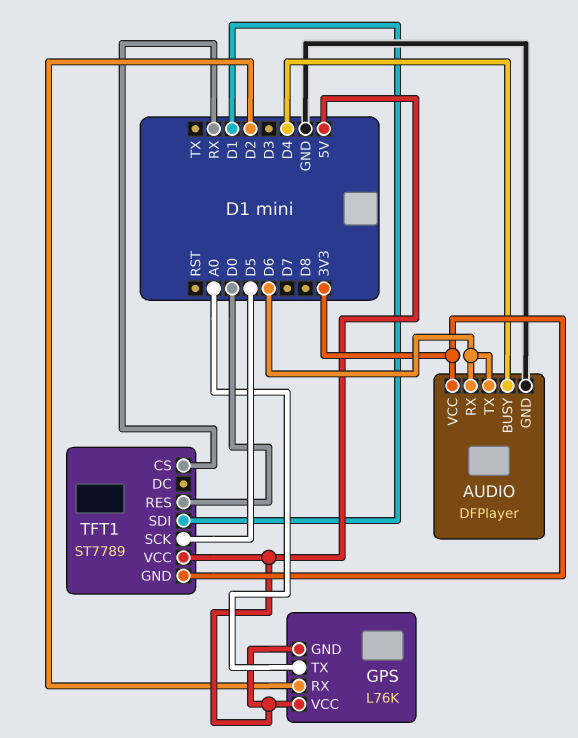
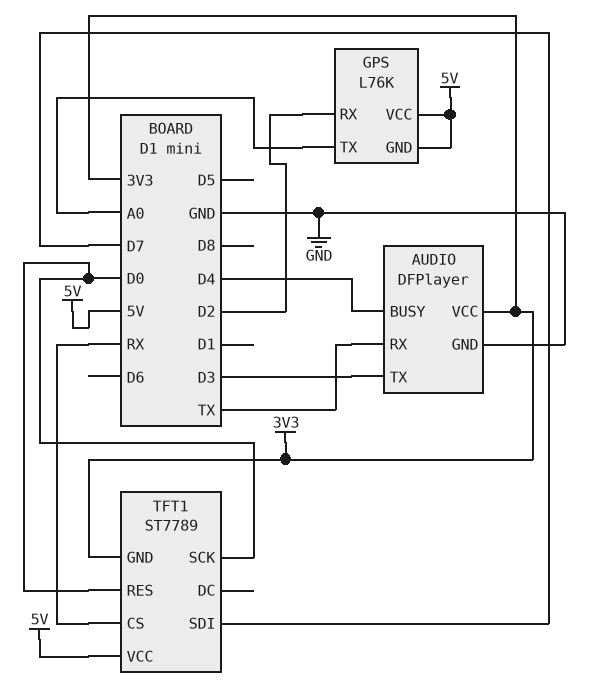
AUDIO pin RX: D6 -> TX
AUDIO pin TX: D6 -> D3
TFT1 pin SCK: D5 -> D0
TFT1 pin SDI: D1 -> D7

